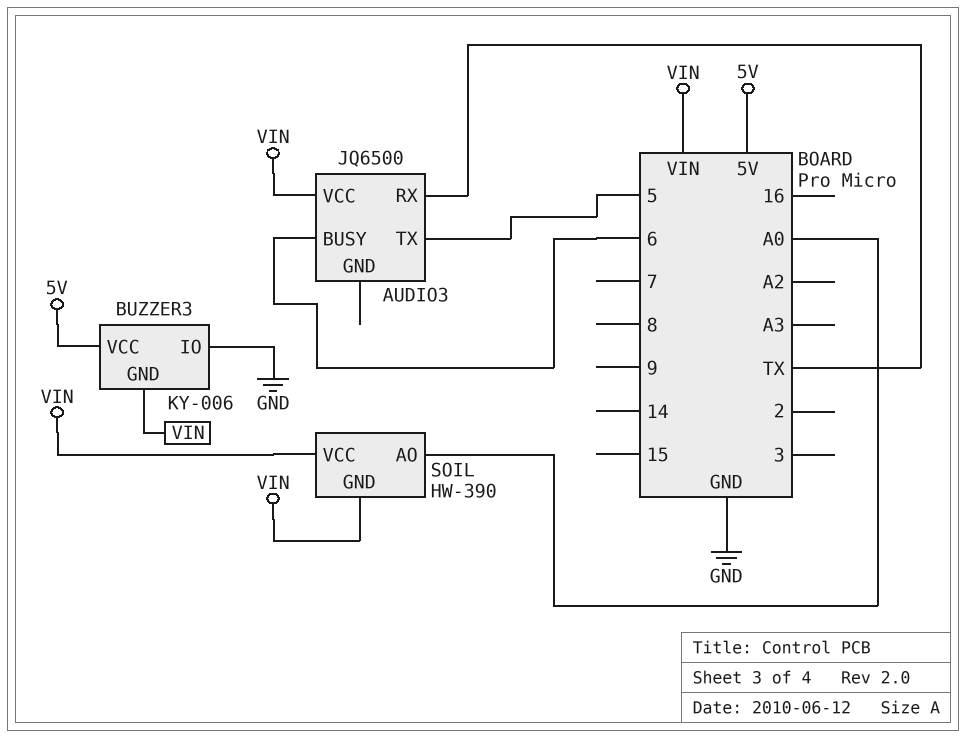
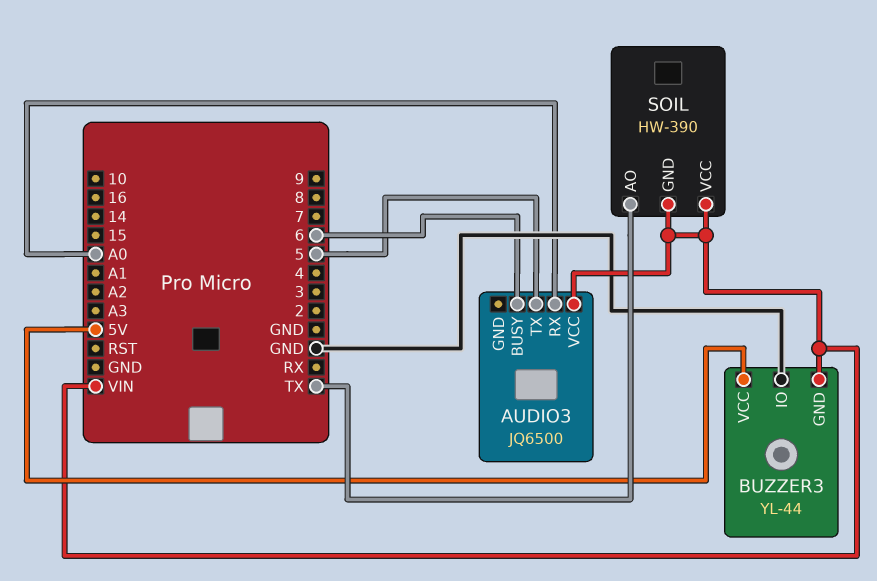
AUDIO3 pin RX: TX -> A0
BUZZER3: KY-006 -> YL-44
SOIL pin AO: A0 -> TX

